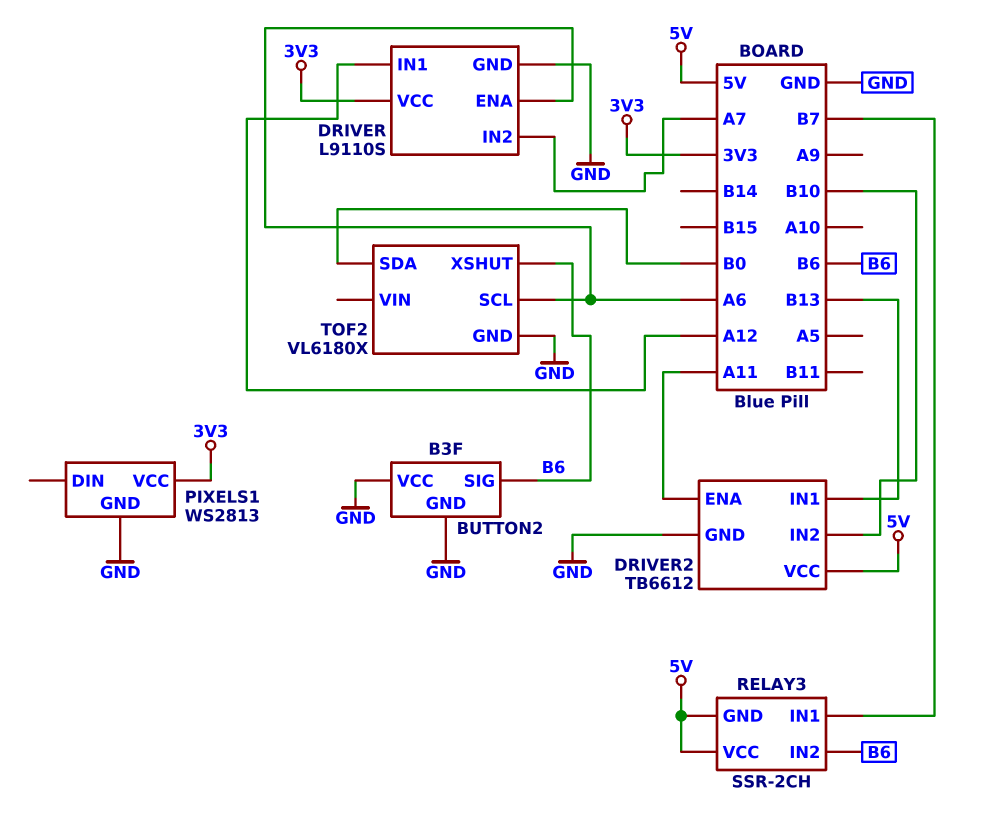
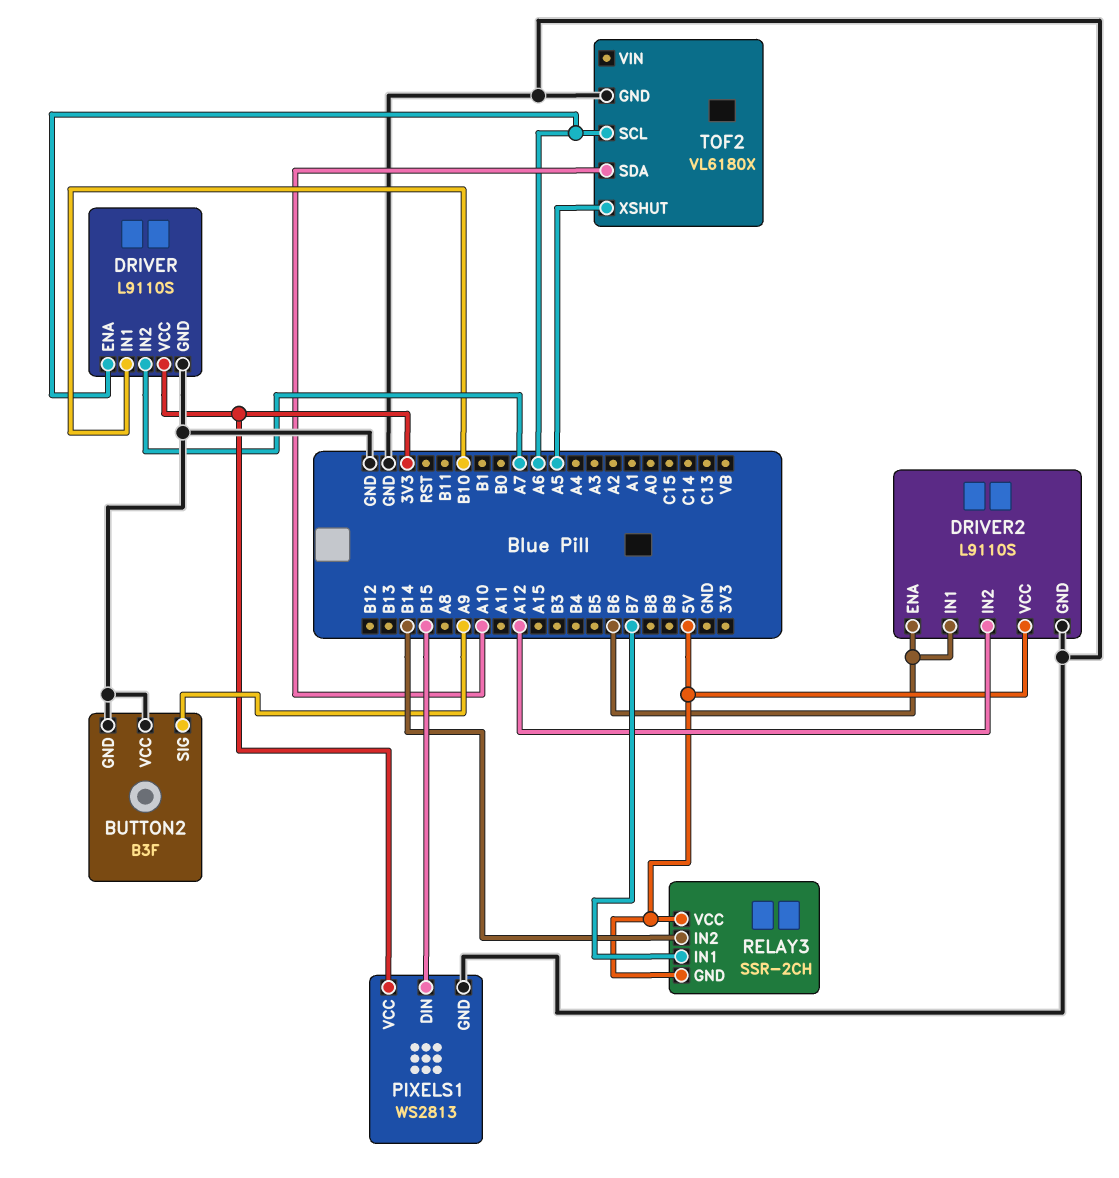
BUTTON2 pin SIG: B6 -> A9
DRIVER pin IN1: A12 -> B10
DRIVER2: TB6612 -> L9110S
DRIVER2 pin ENA: A11 -> B6
DRIVER2 pin IN1: B13 -> B6
DRIVER2 pin IN2: B10 -> A12
PIXELS1 pin DIN: none -> B15
RELAY3 pin IN2: B6 -> B14
TOF2 pin SDA: B0 -> A10
TOF2 pin XSHUT: B6 -> A5

